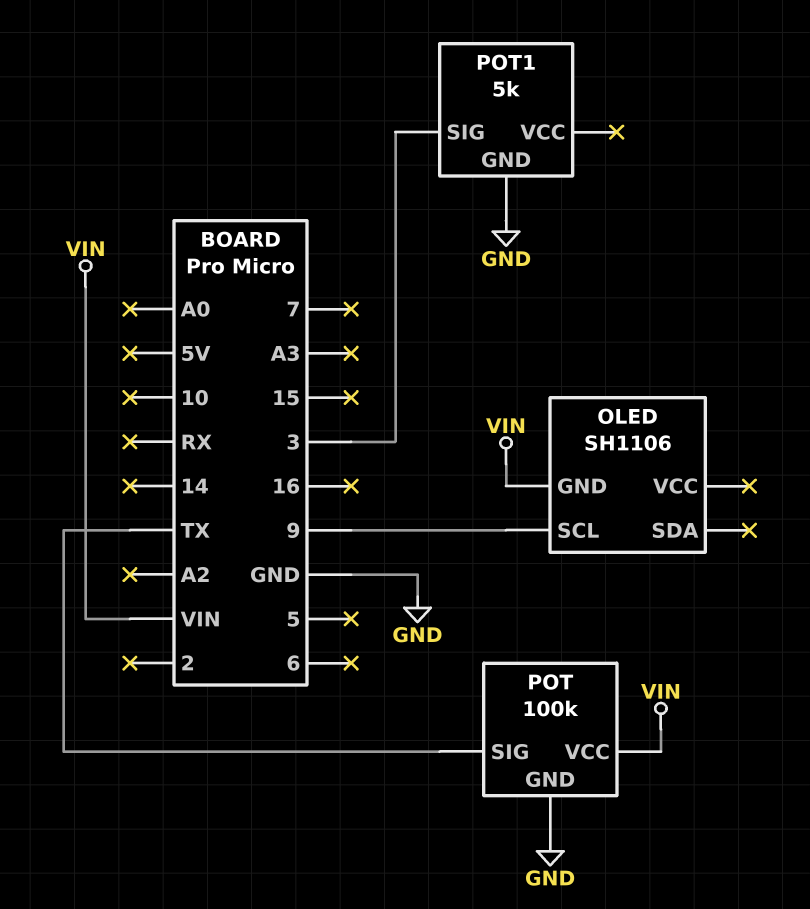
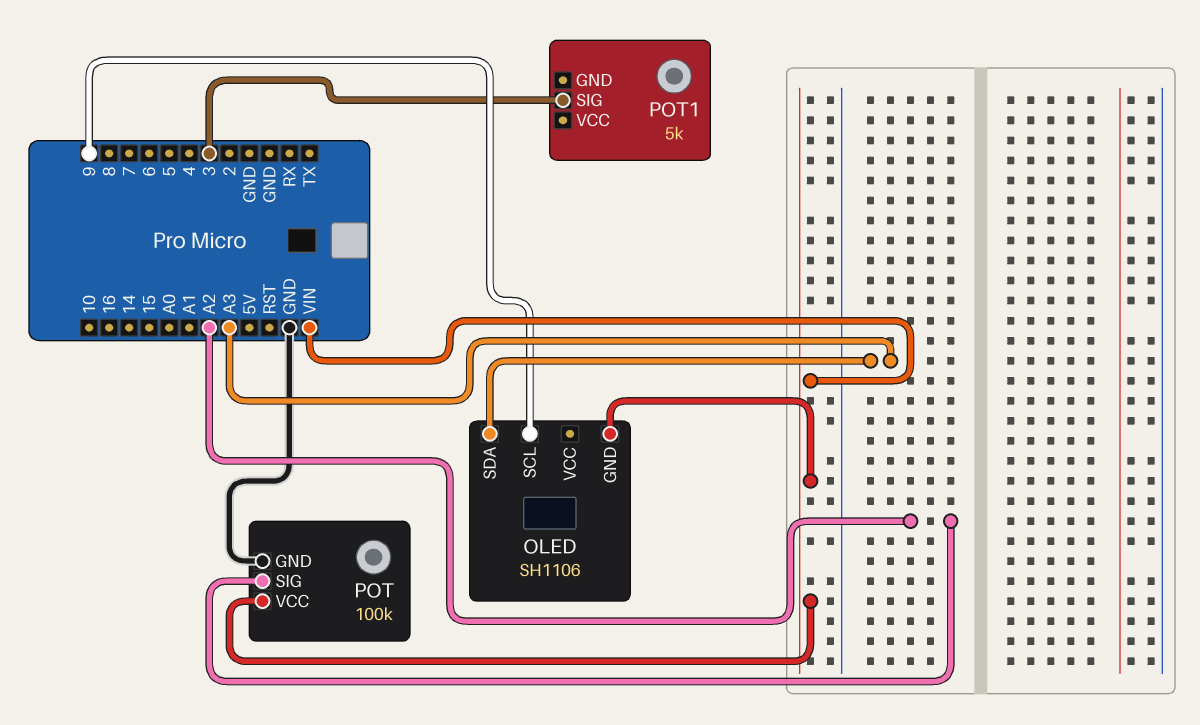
OLED pin SDA: none -> A3
POT pin SIG: TX -> A2
POT1 pin GND: GND -> none

